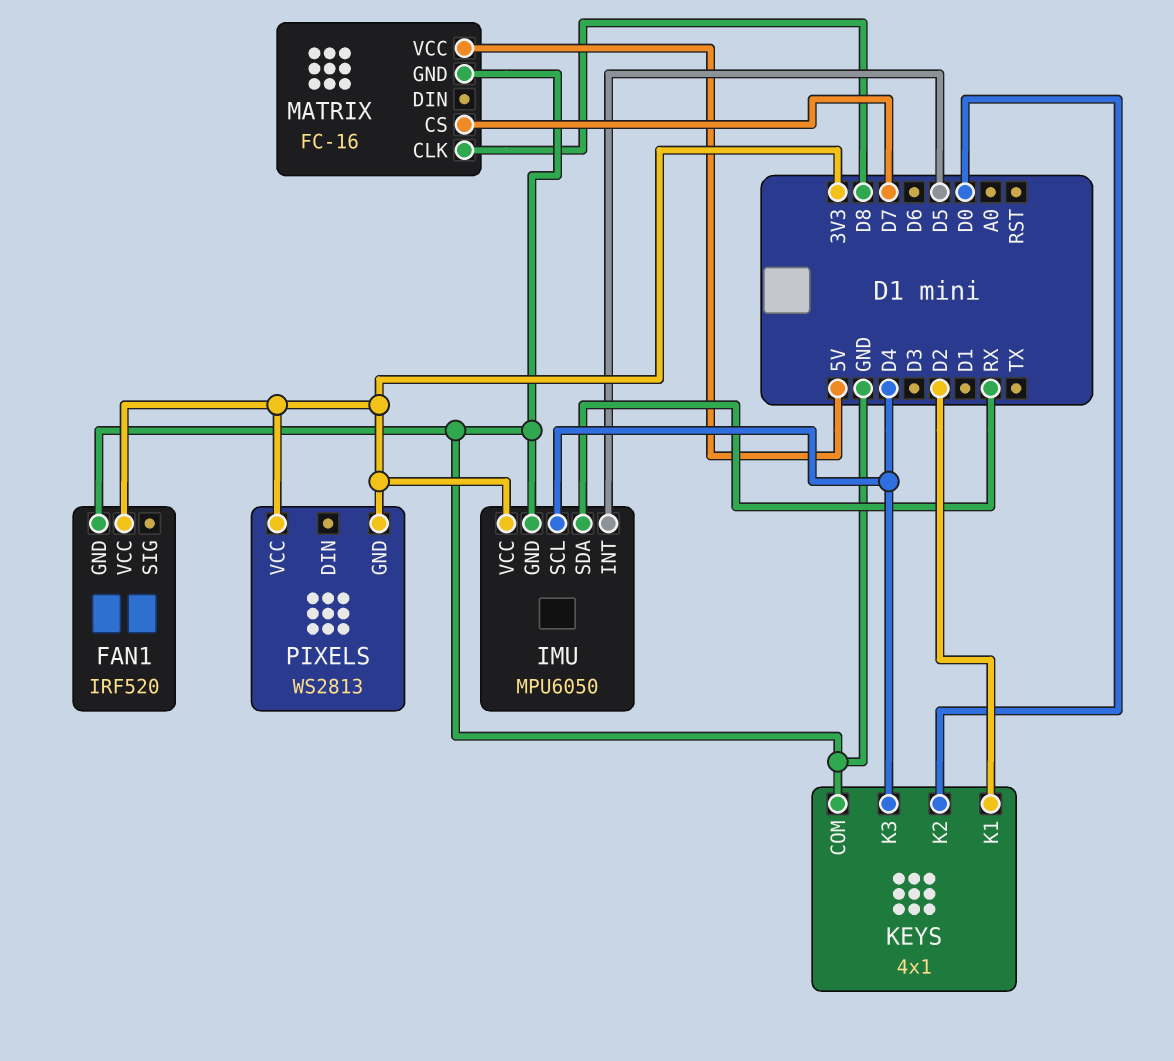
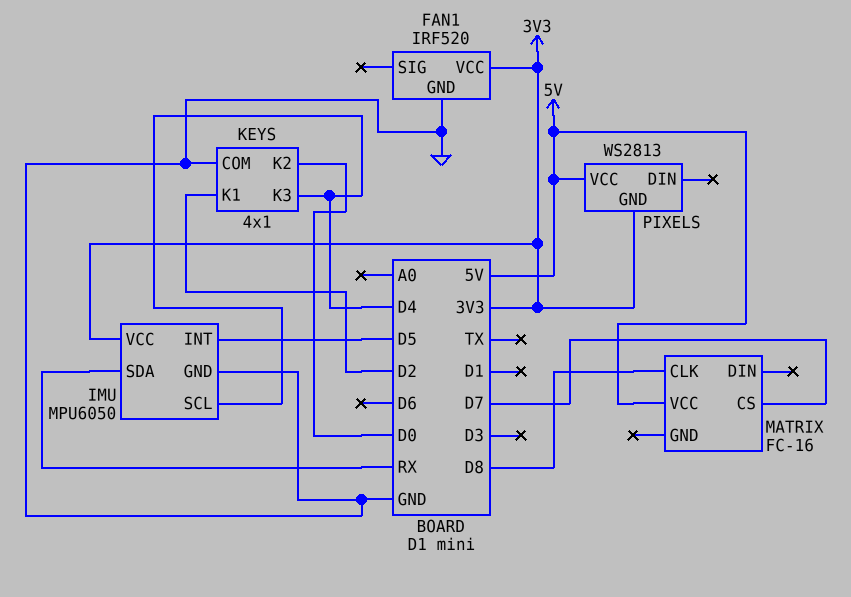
MATRIX pin GND: GND -> none
PIXELS pin VCC: 3V3 -> 5V

